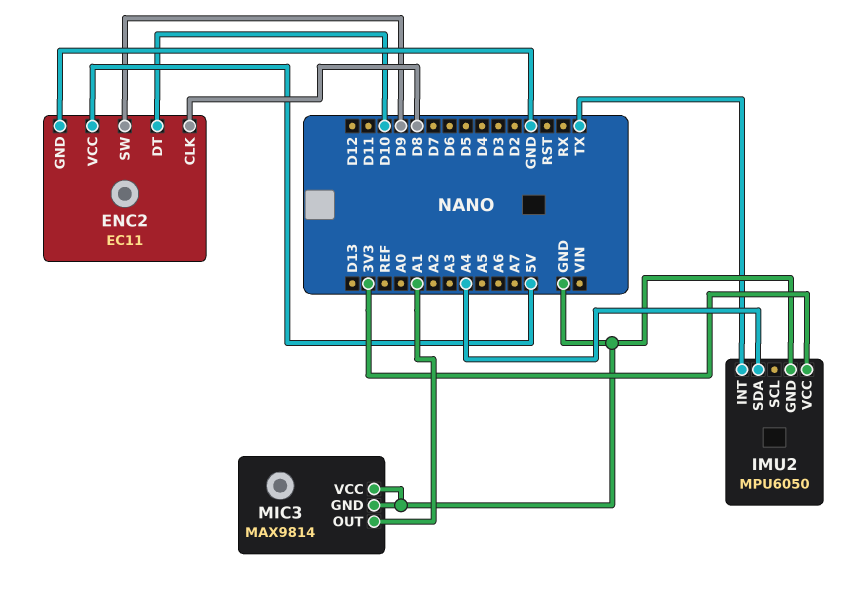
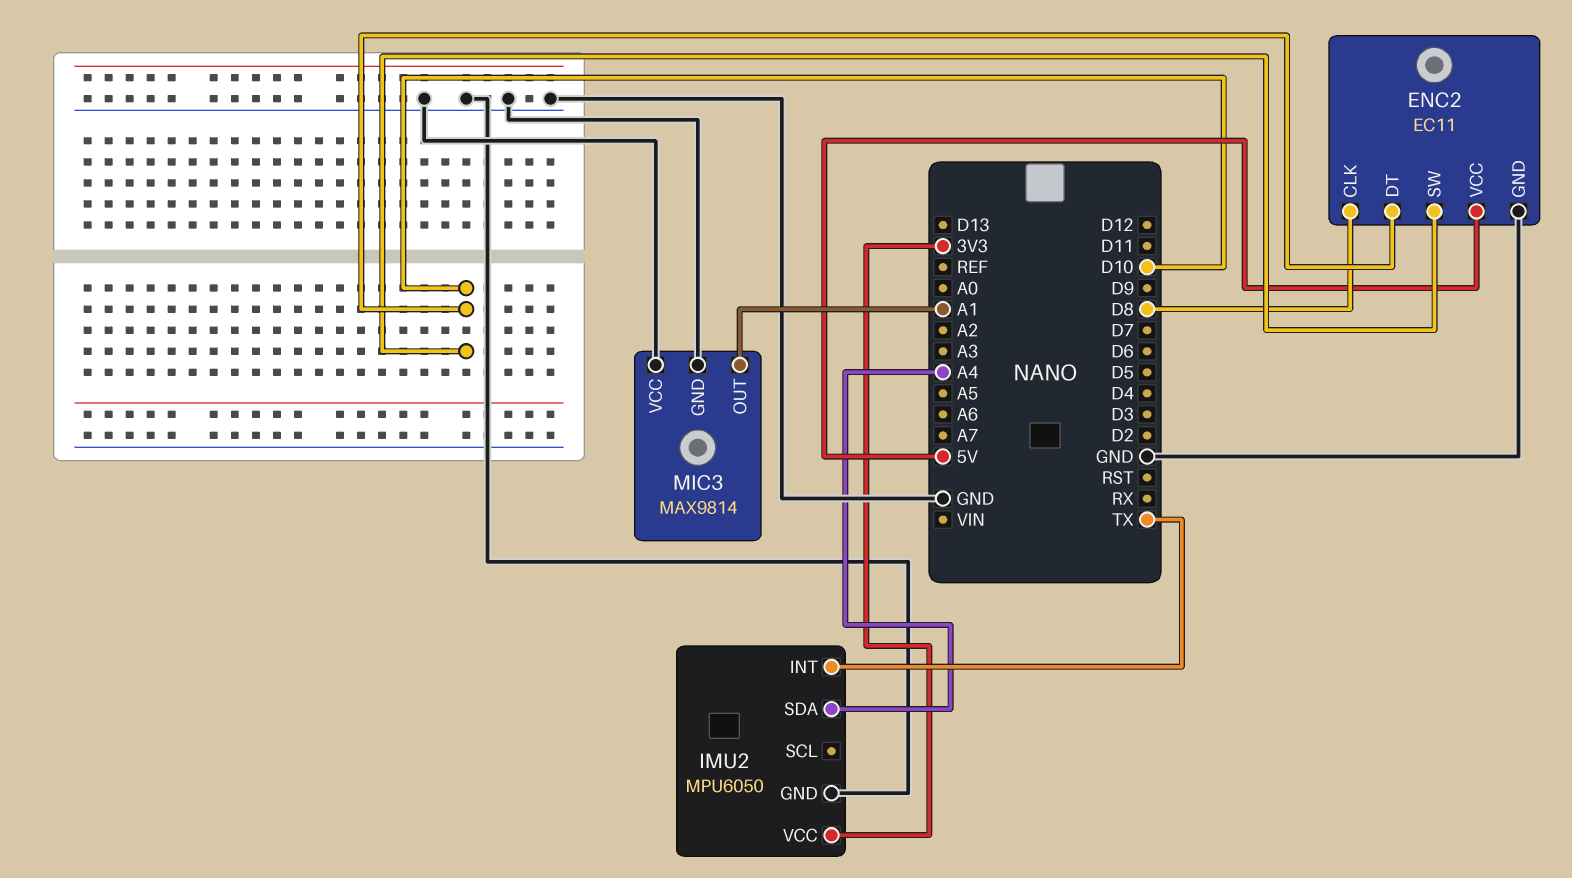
ENC2 pin SW: D9 -> D10

